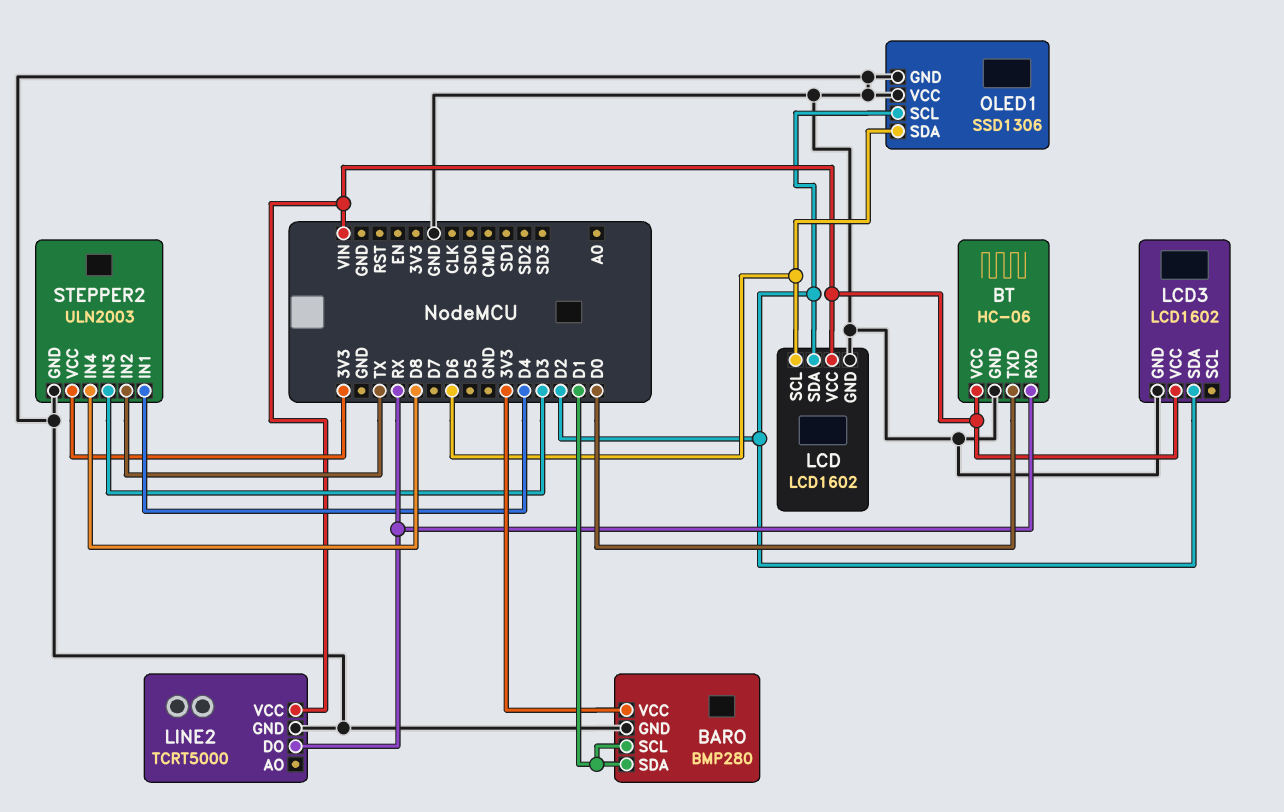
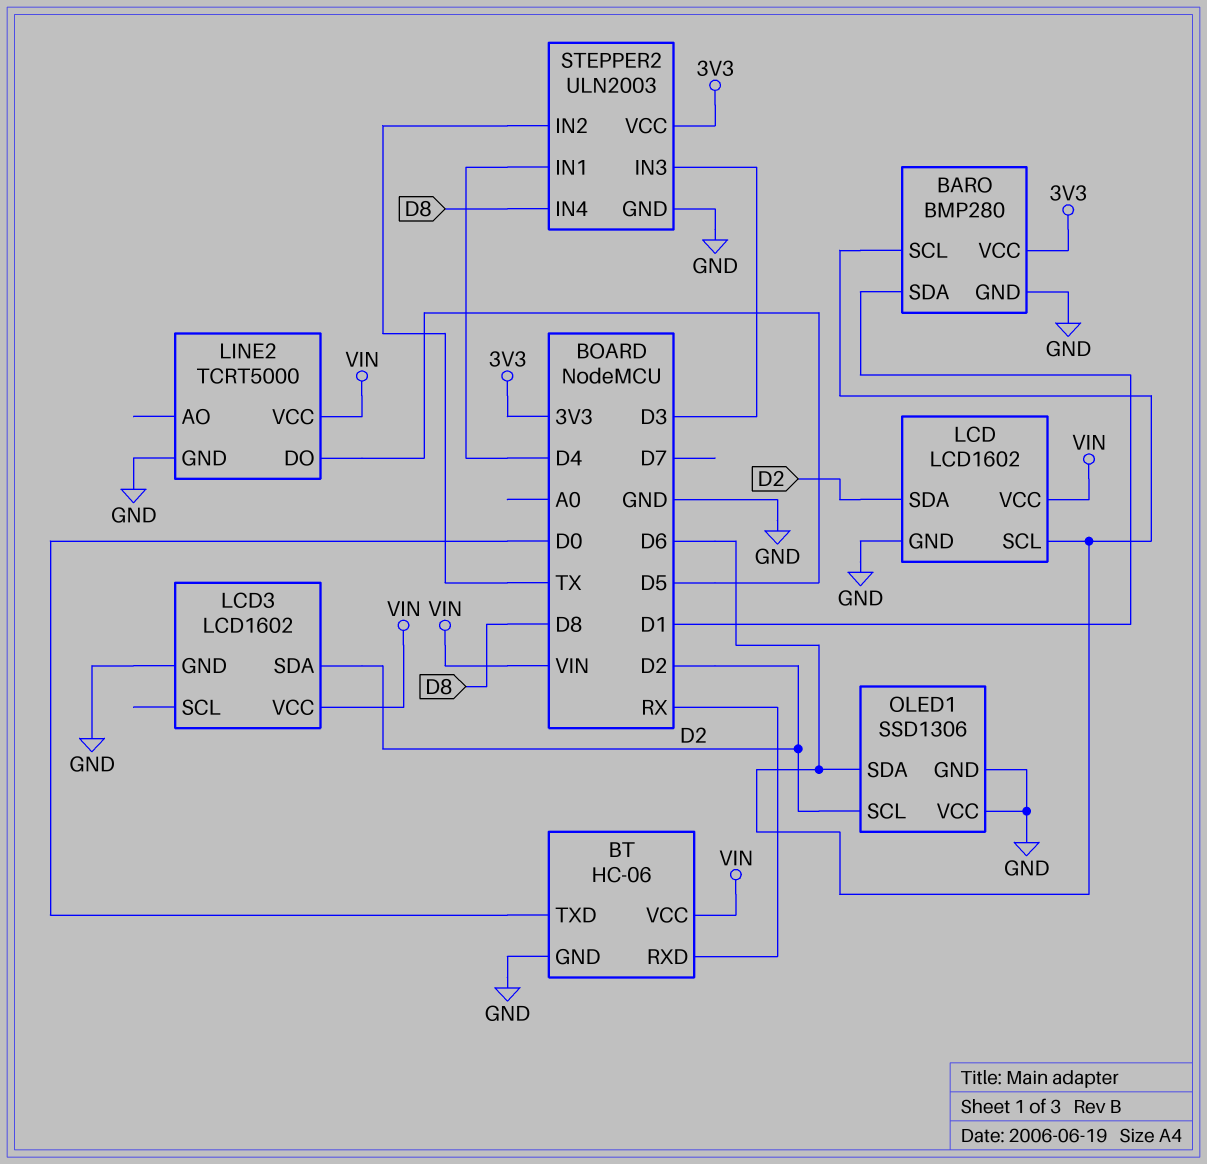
BARO pin SCL: D1 -> D6
LINE2 pin DO: RX -> D5

